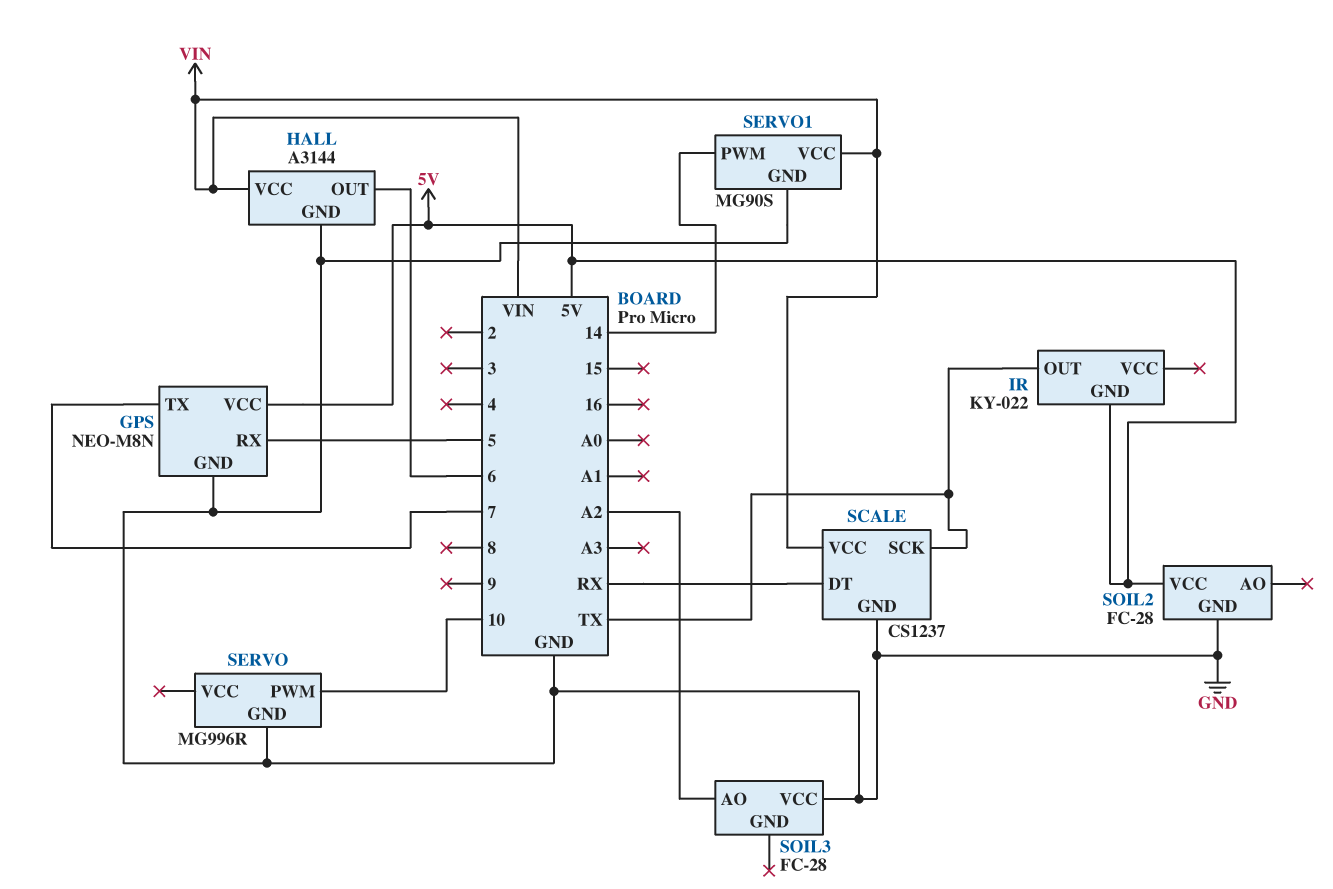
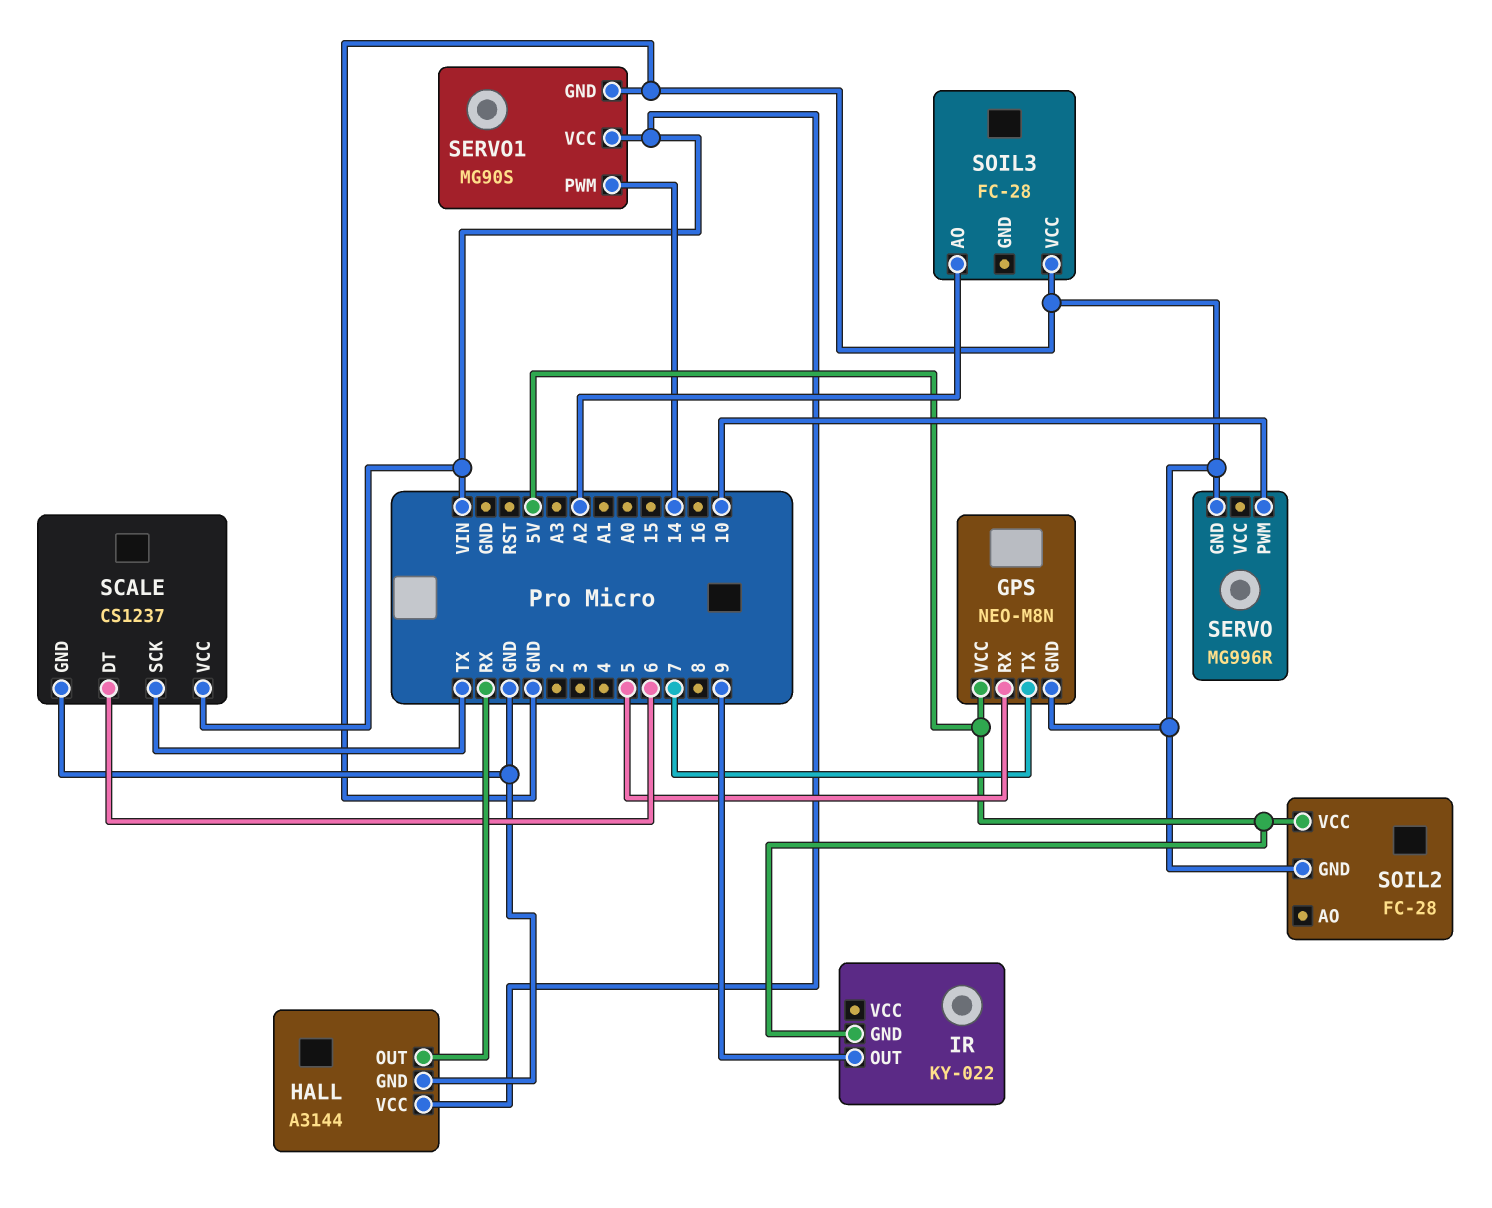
HALL pin OUT: 6 -> RX
IR pin OUT: TX -> 9
SCALE pin DT: RX -> 6

